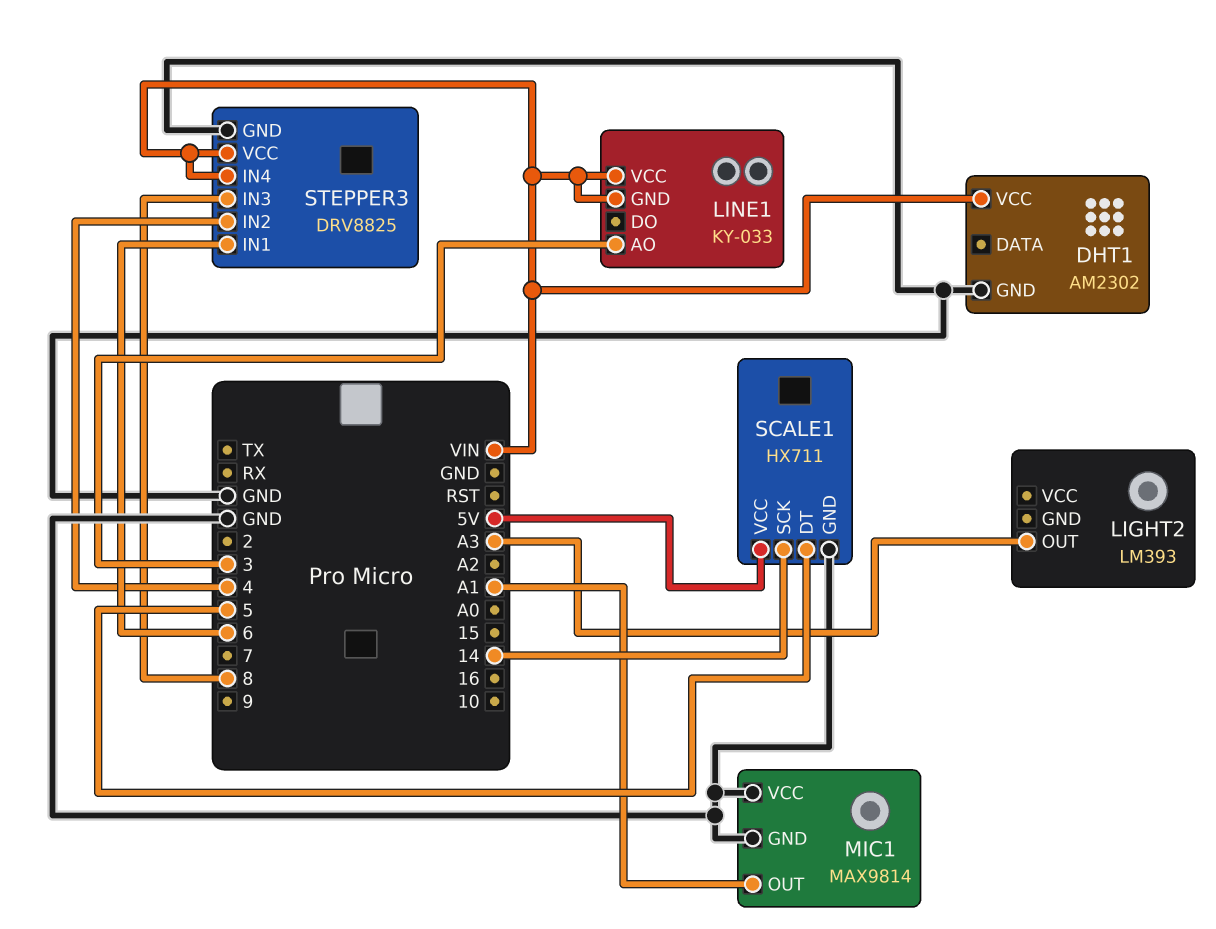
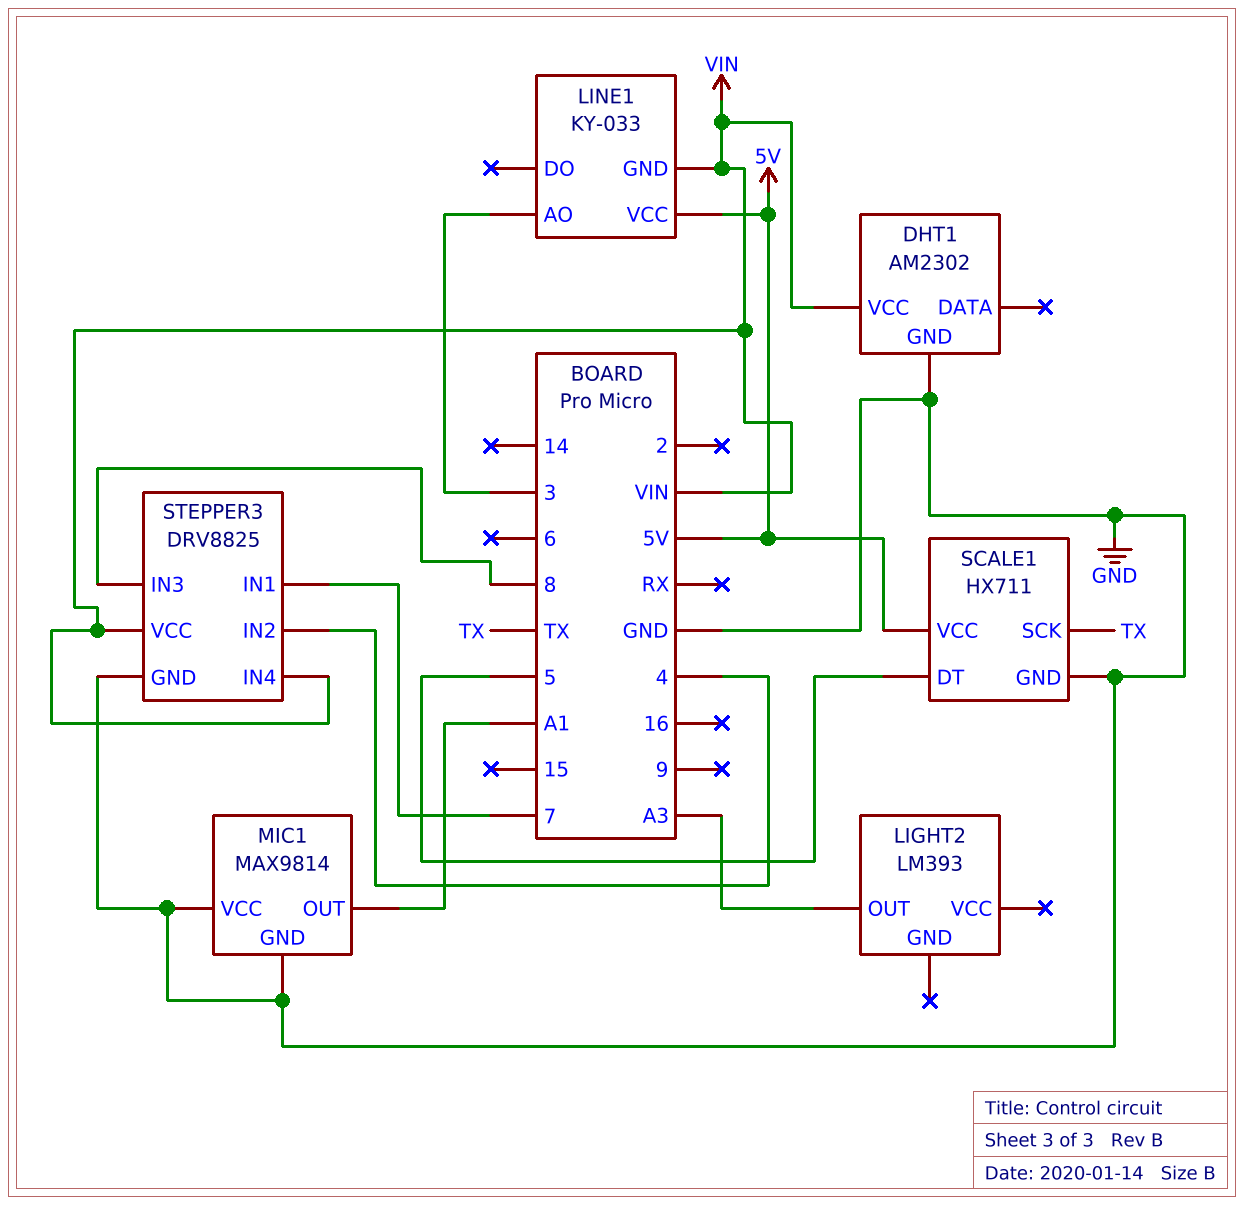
LINE1 pin VCC: VIN -> 5V
SCALE1 pin SCK: 14 -> TX
STEPPER3 pin IN1: 6 -> 7

